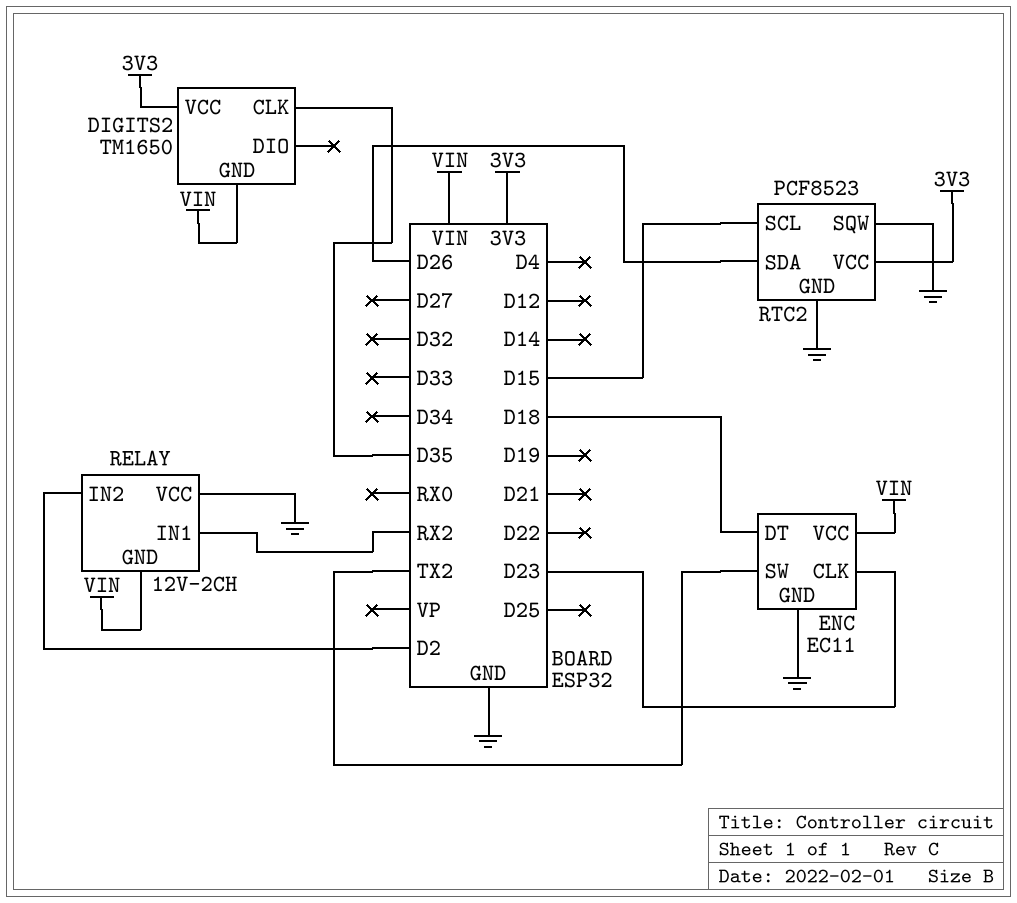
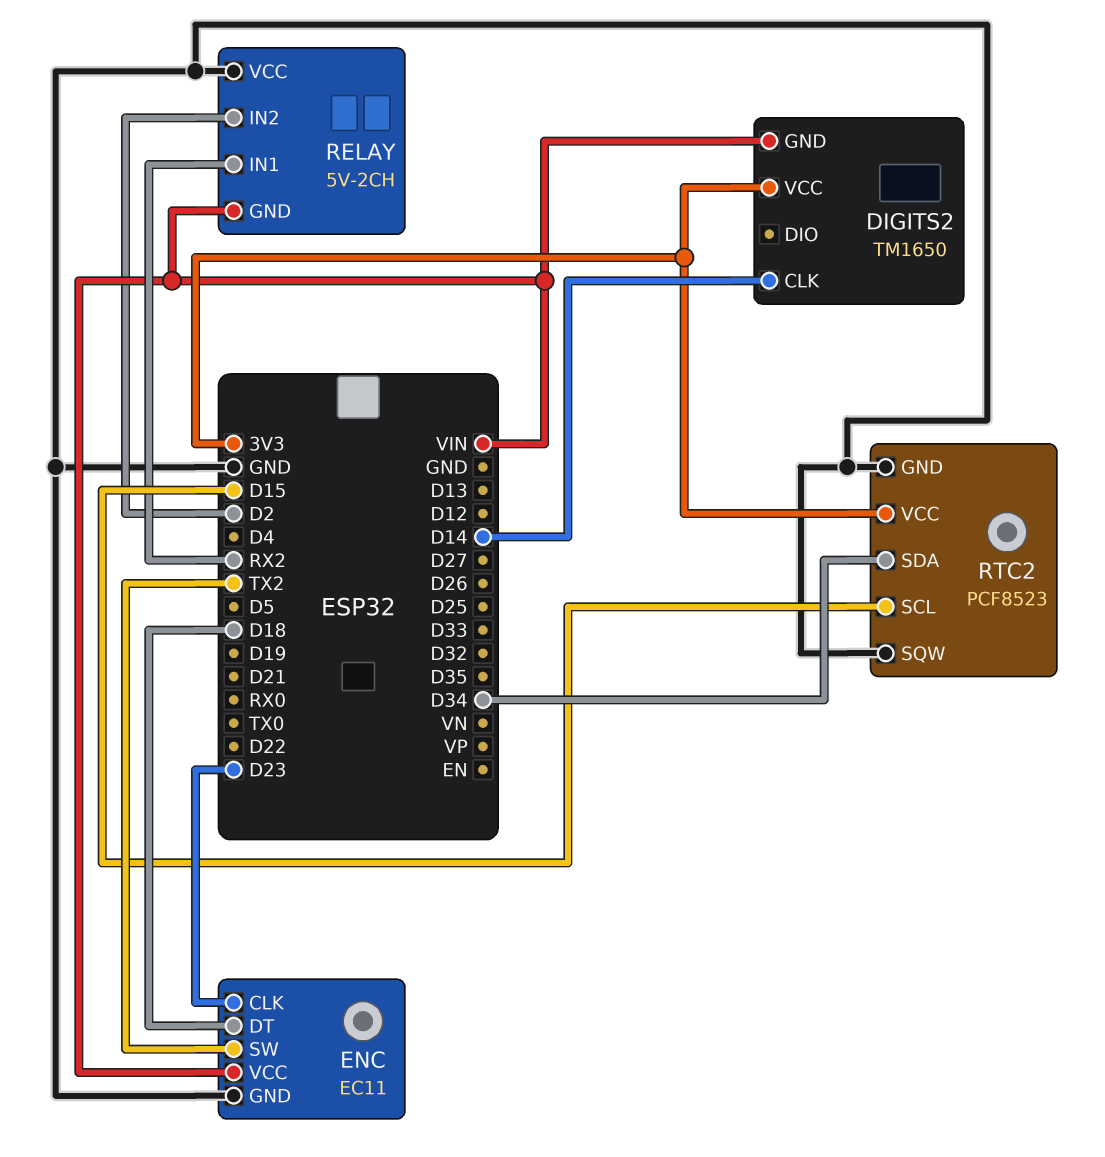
DIGITS2 pin CLK: D35 -> D14
RELAY: 12V-2CH -> 5V-2CH
RTC2 pin SDA: D26 -> D34

